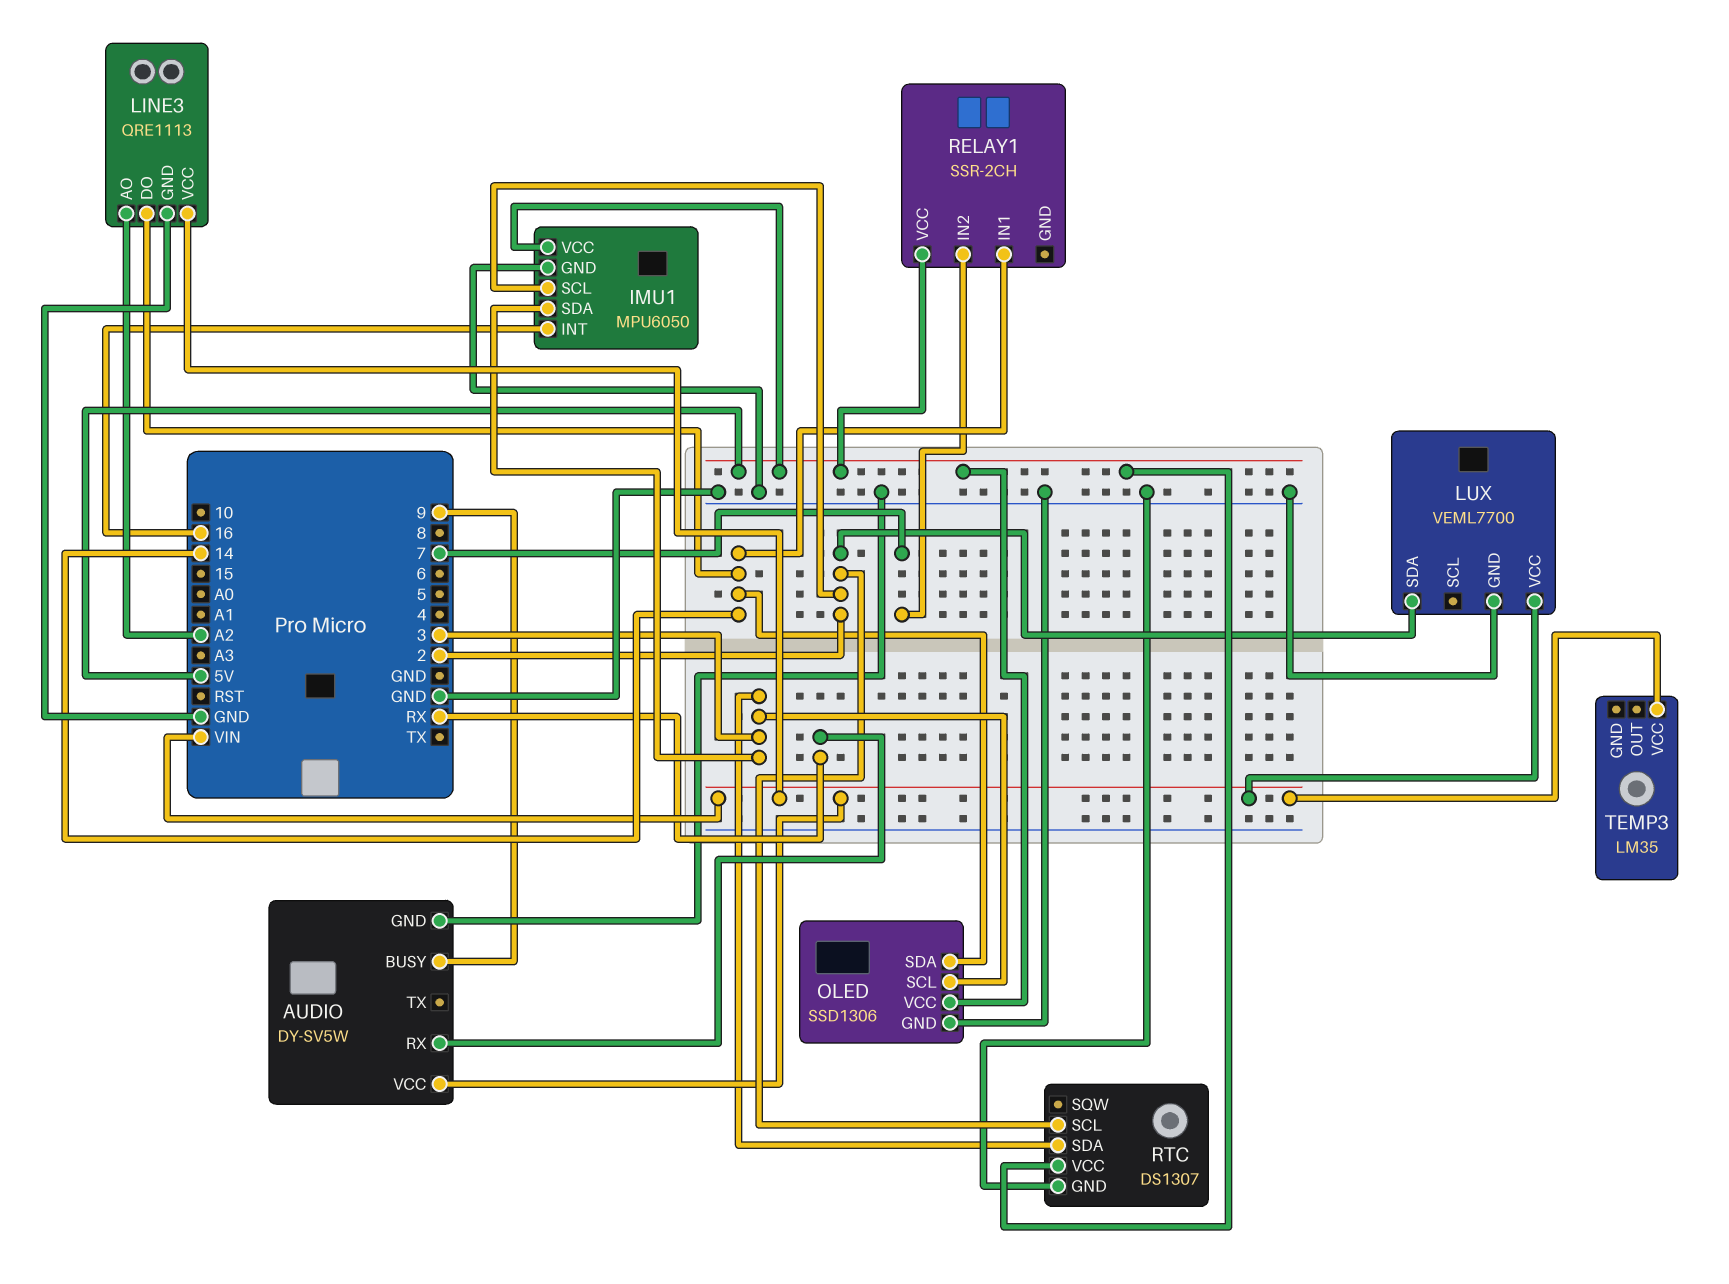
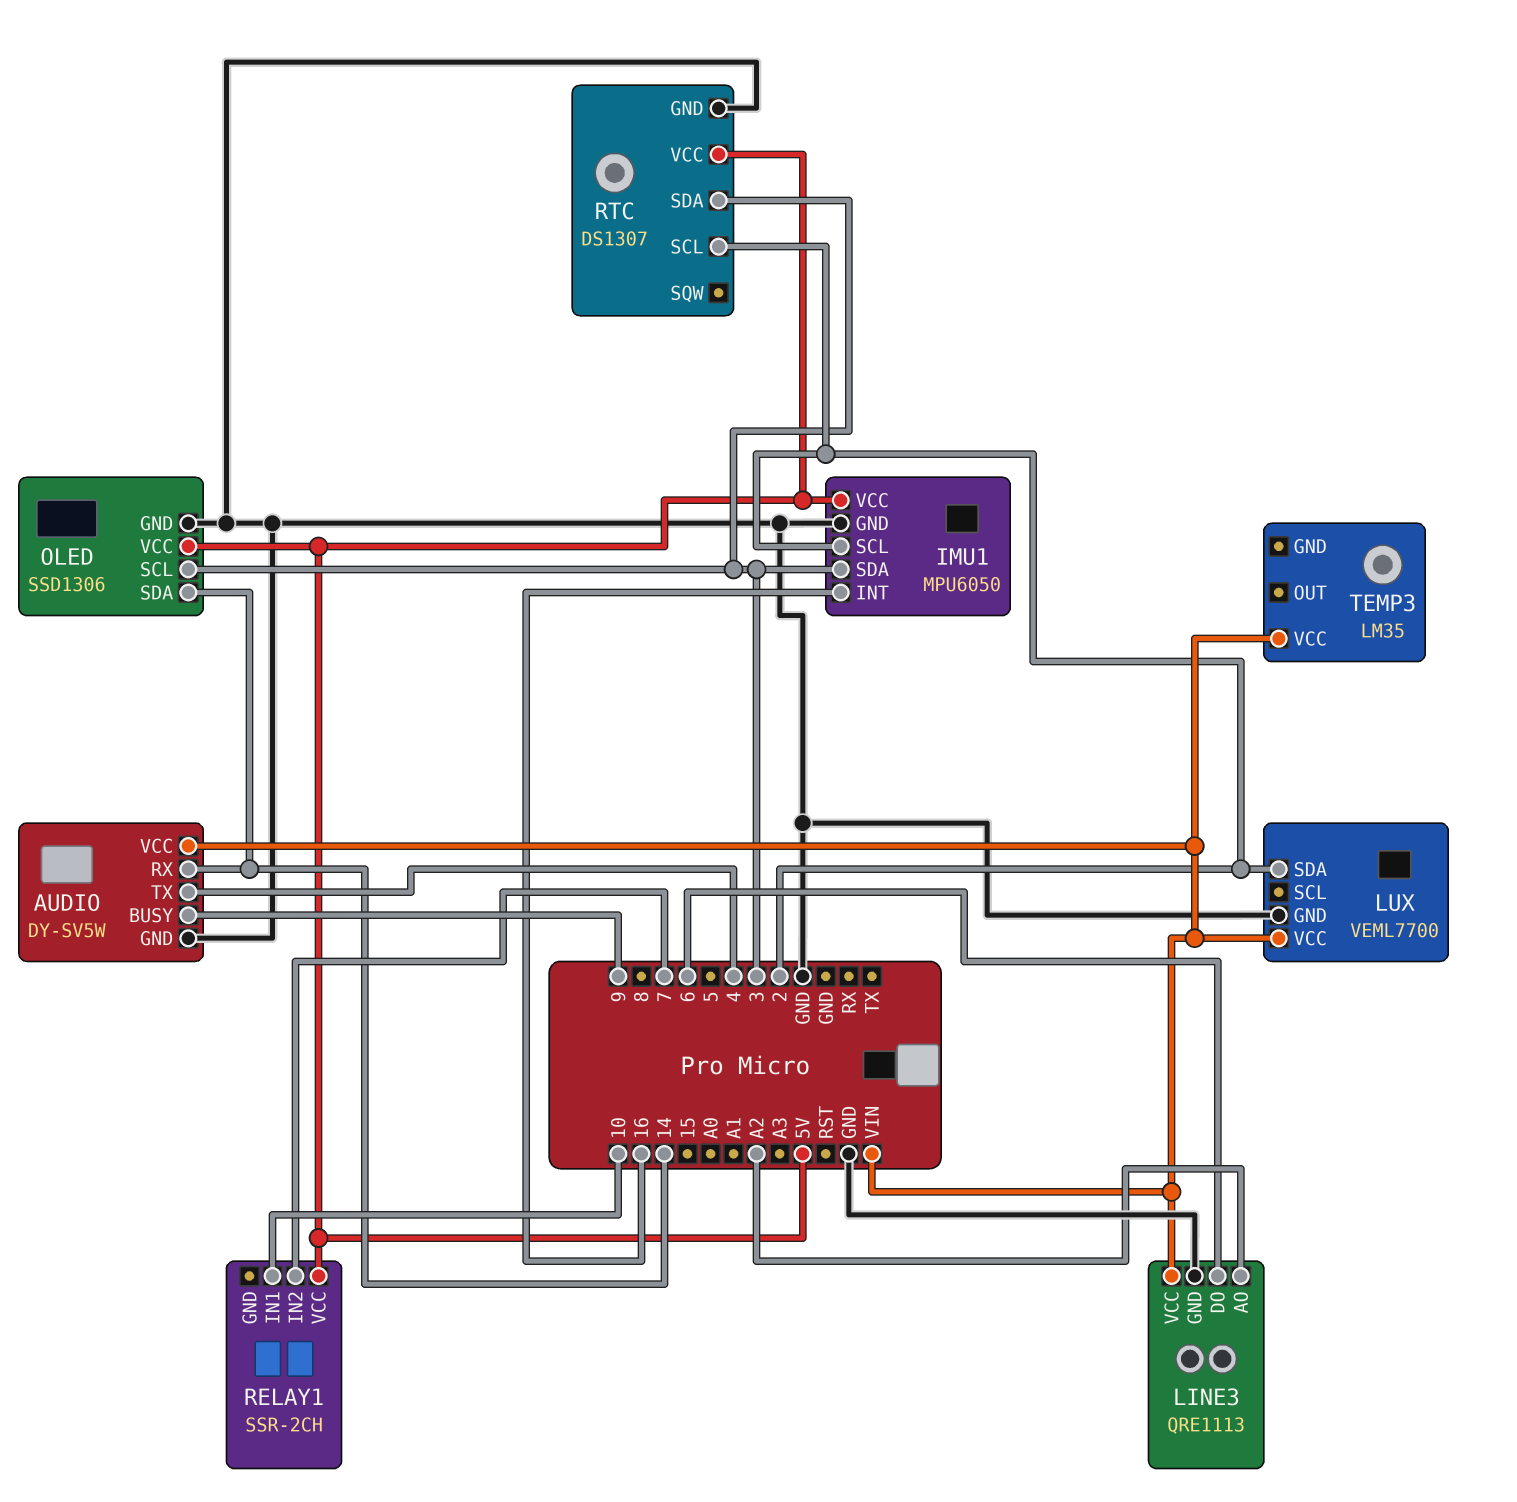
AUDIO pin RX: RX -> 14
AUDIO pin TX: none -> 4
LINE3 pin DO: 14 -> 6
RELAY1 pin IN1: 14 -> 10

